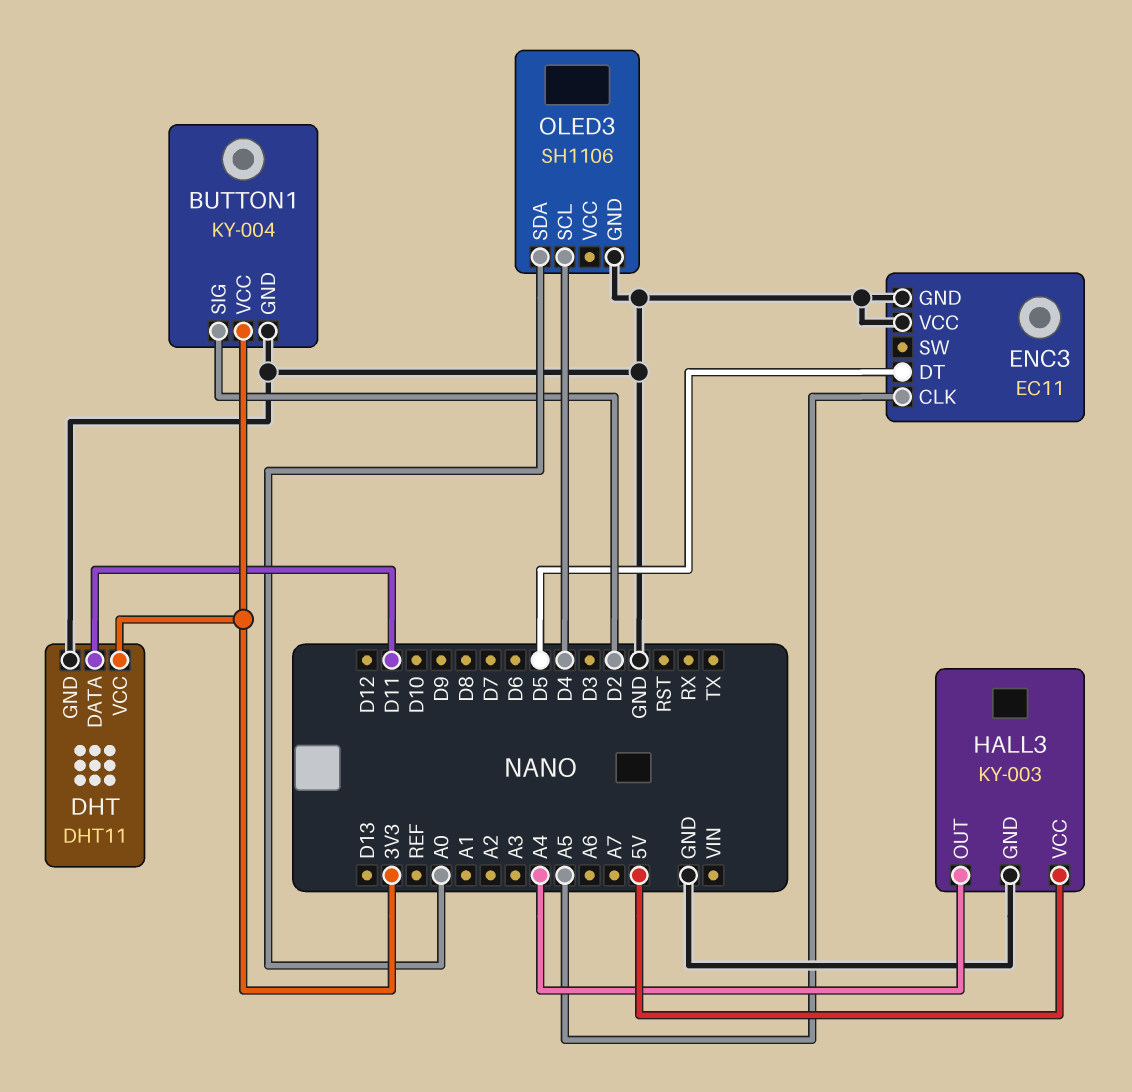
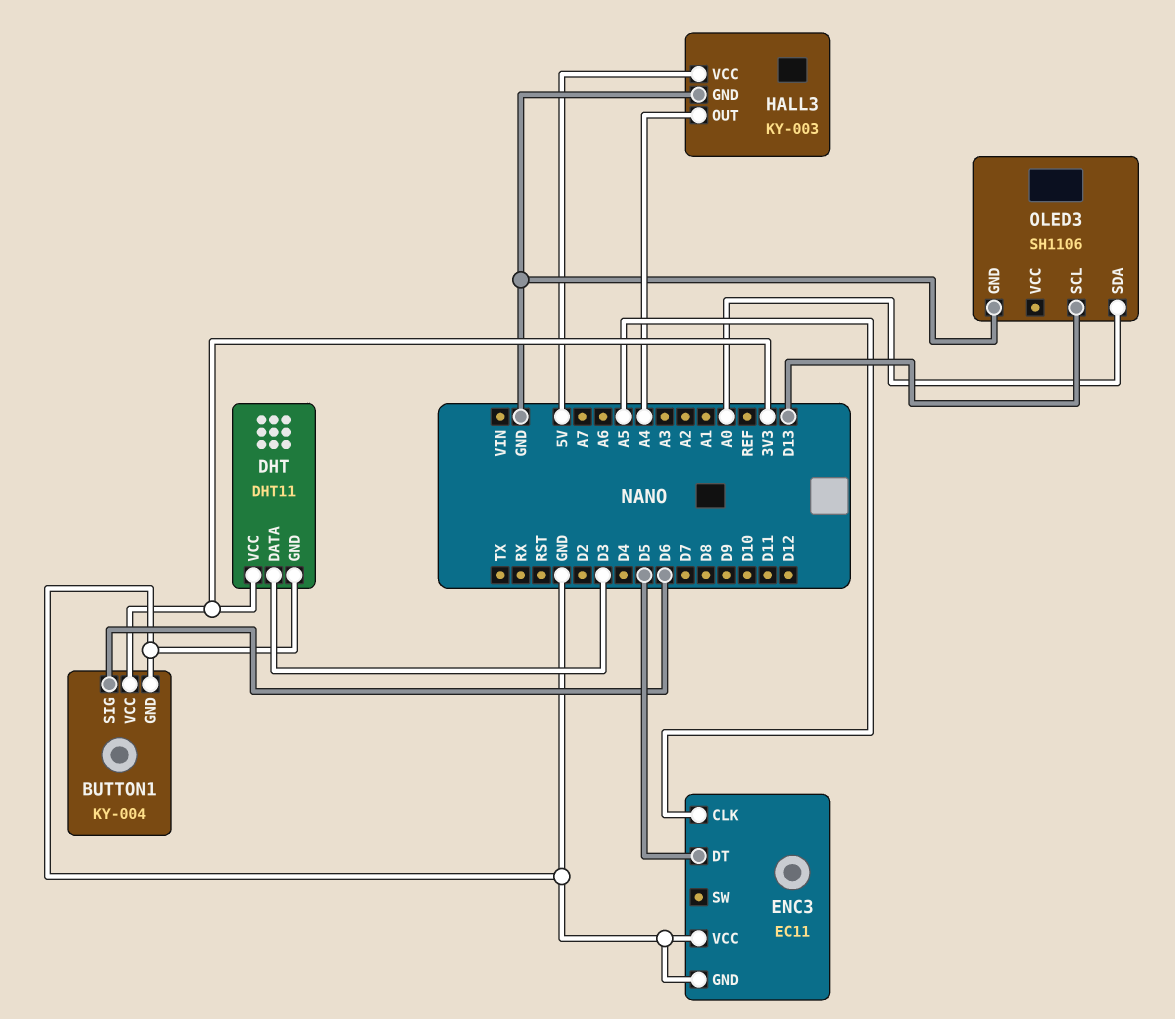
BUTTON1 pin SIG: D2 -> D6
DHT pin DATA: D11 -> D3
OLED3 pin SCL: D4 -> D13

